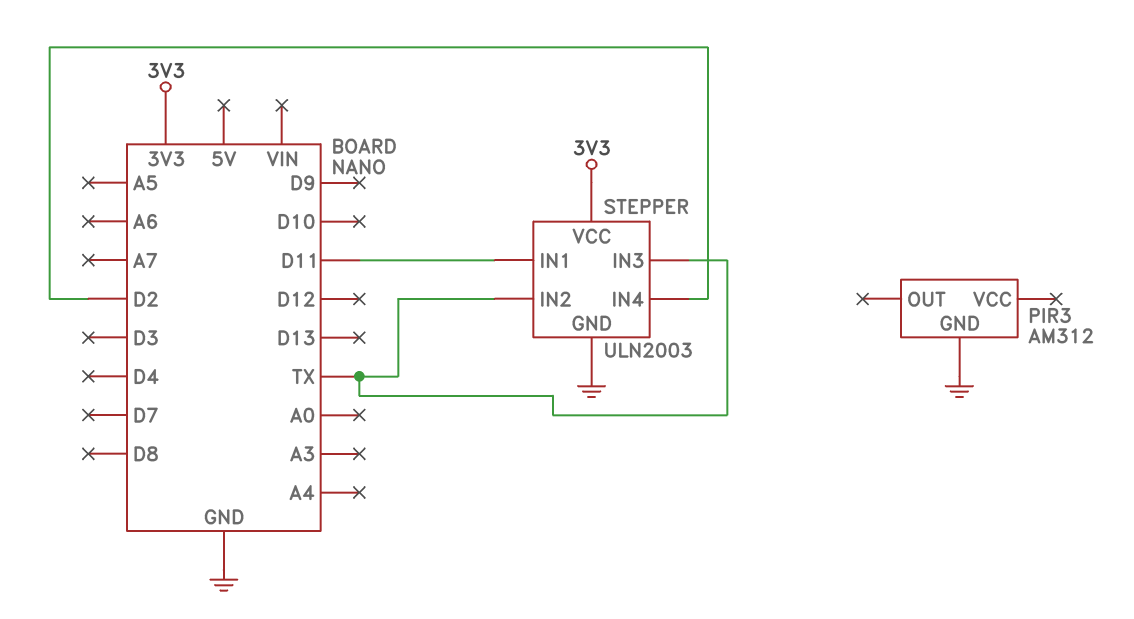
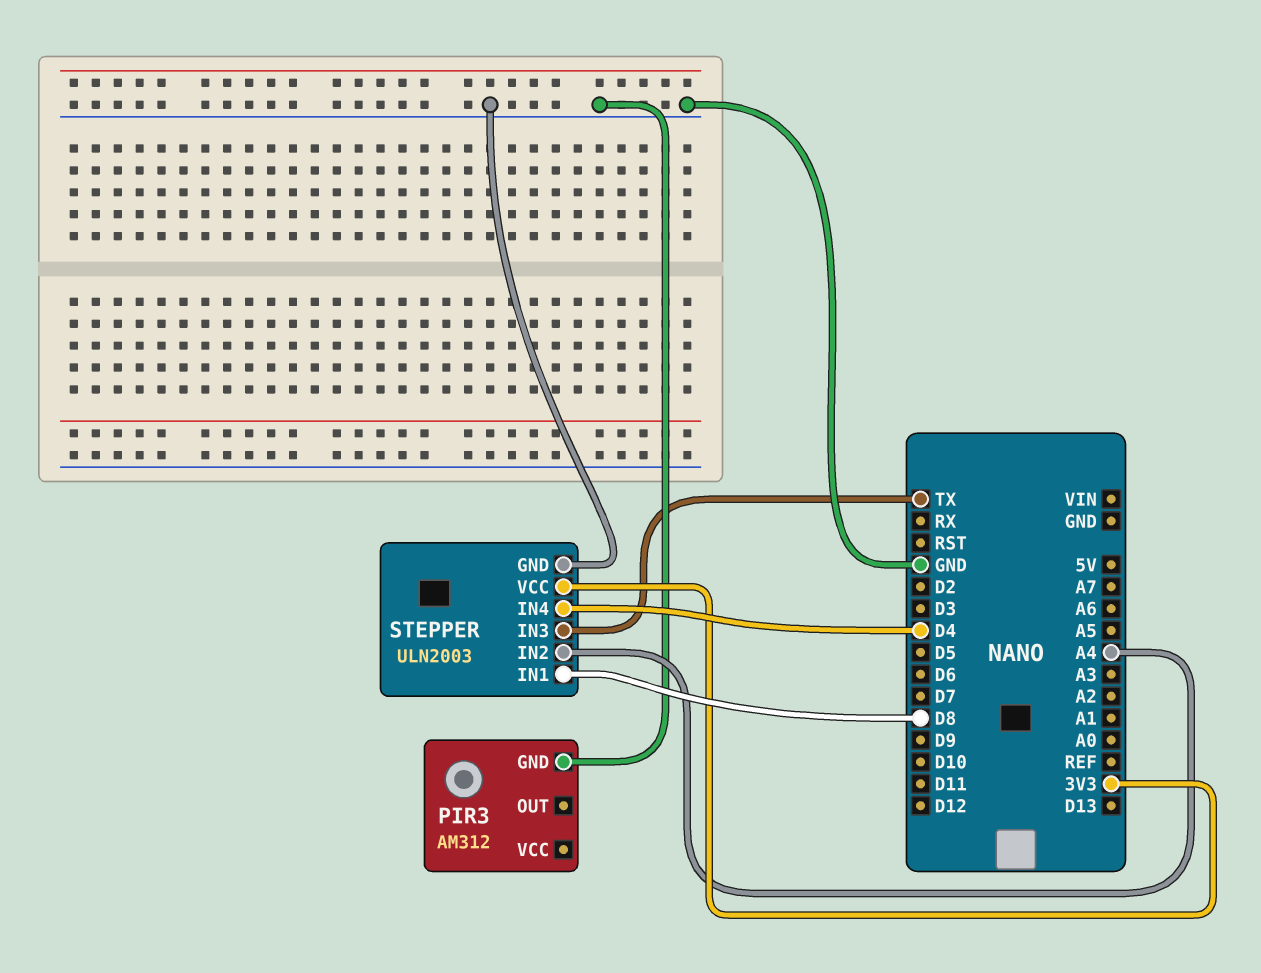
STEPPER pin IN1: D11 -> D8
STEPPER pin IN2: TX -> A4
STEPPER pin IN4: D2 -> D4

